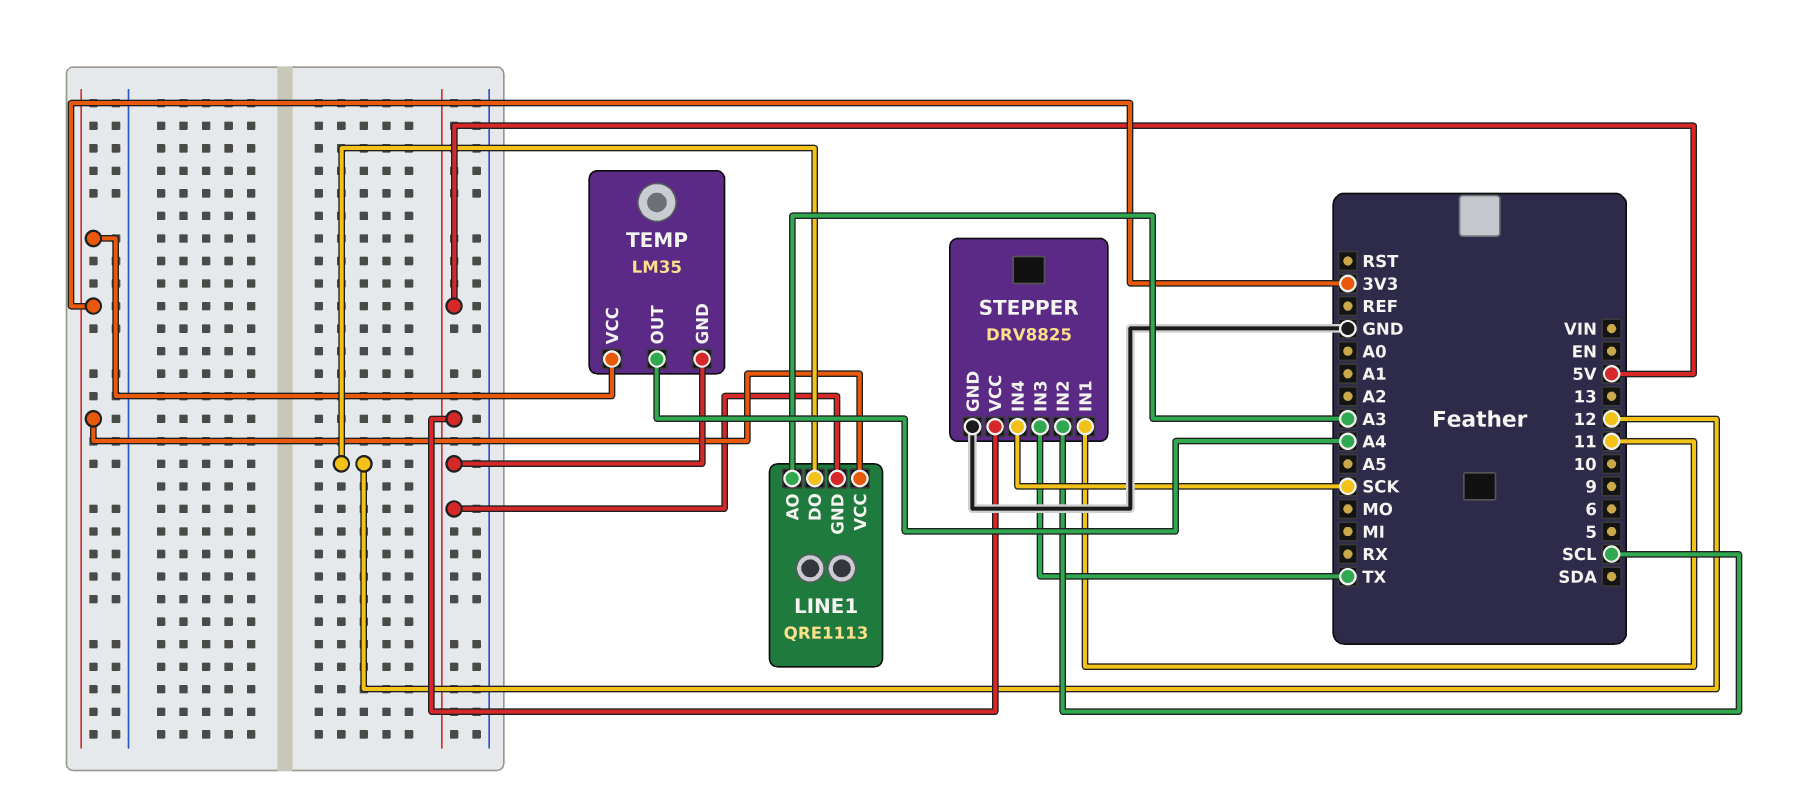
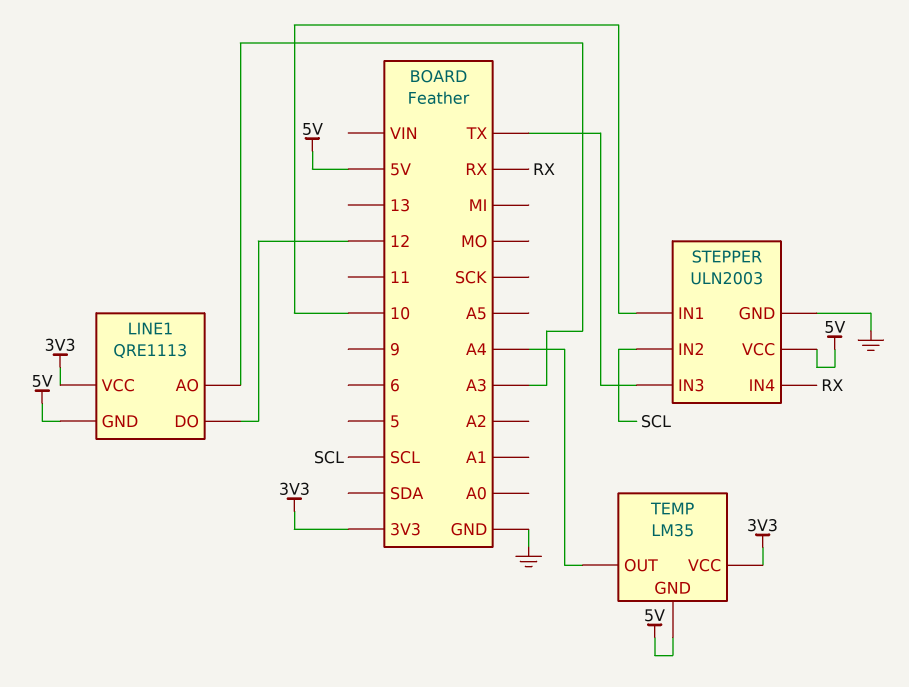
STEPPER: DRV8825 -> ULN2003
STEPPER pin IN1: 11 -> 10
STEPPER pin IN4: SCK -> RX

